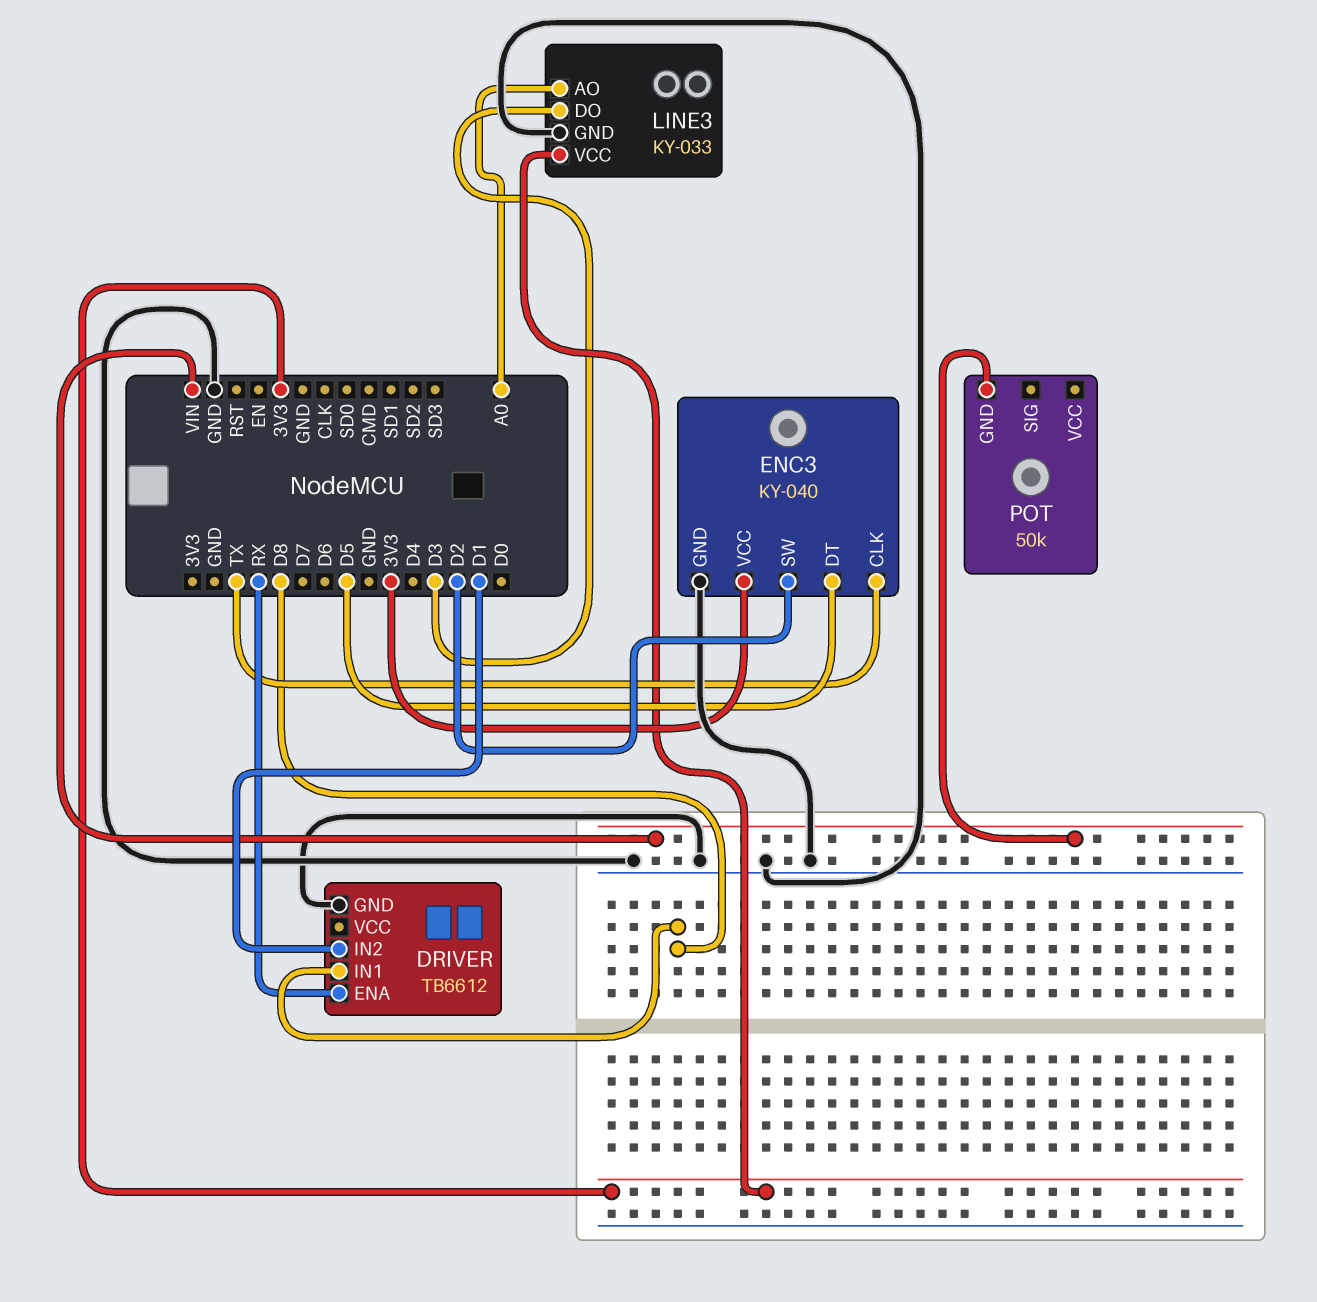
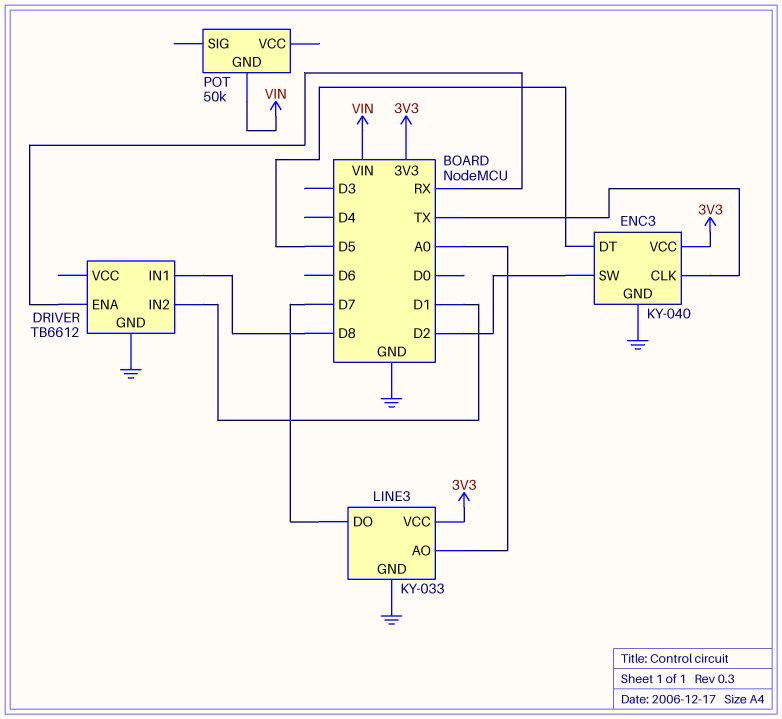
LINE3 pin DO: D3 -> D7

